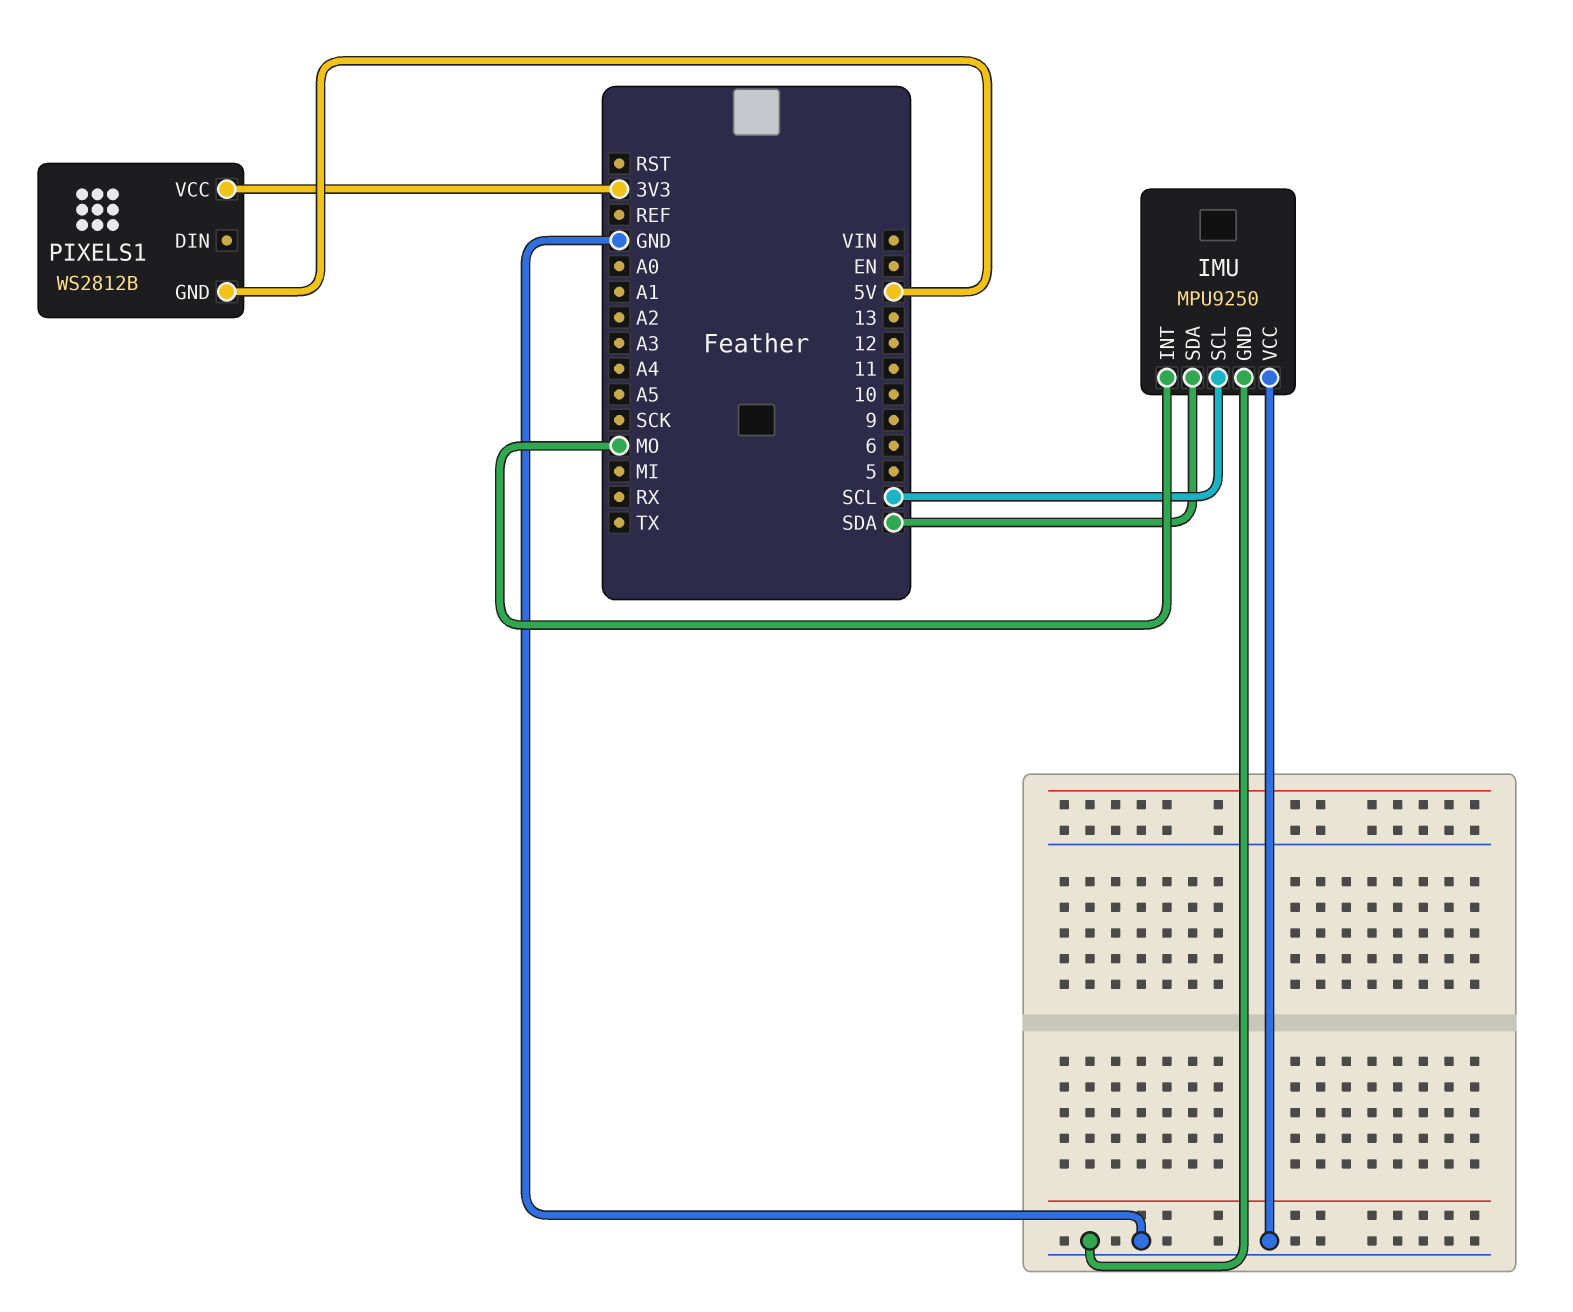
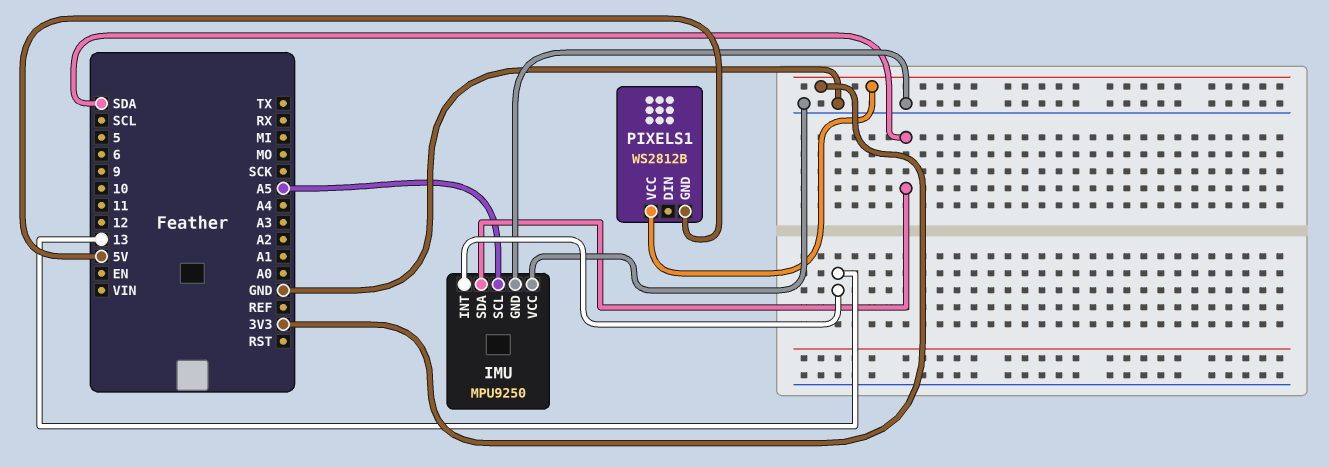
IMU pin INT: MO -> 13
IMU pin SCL: SCL -> A5

